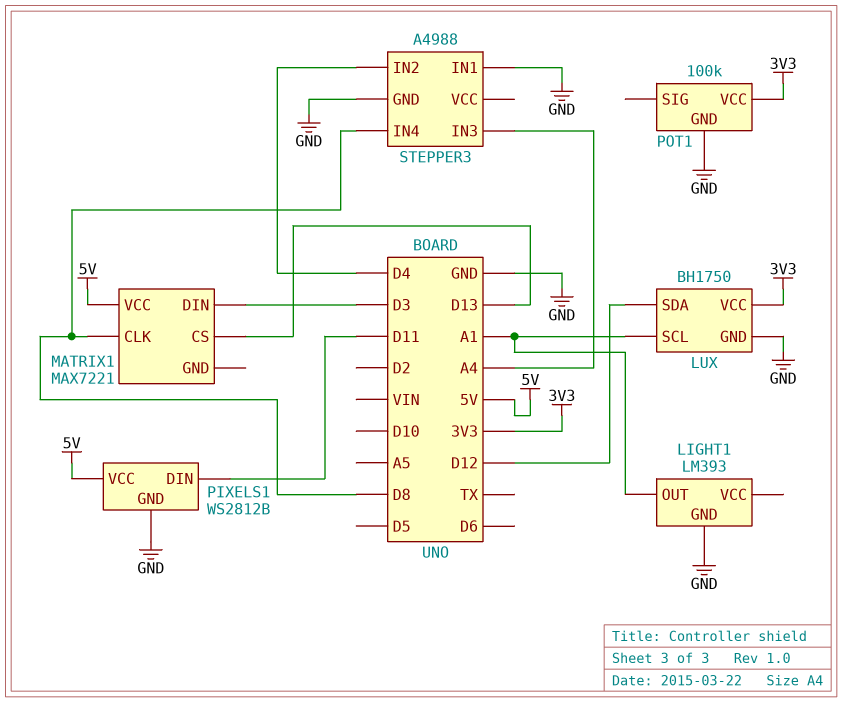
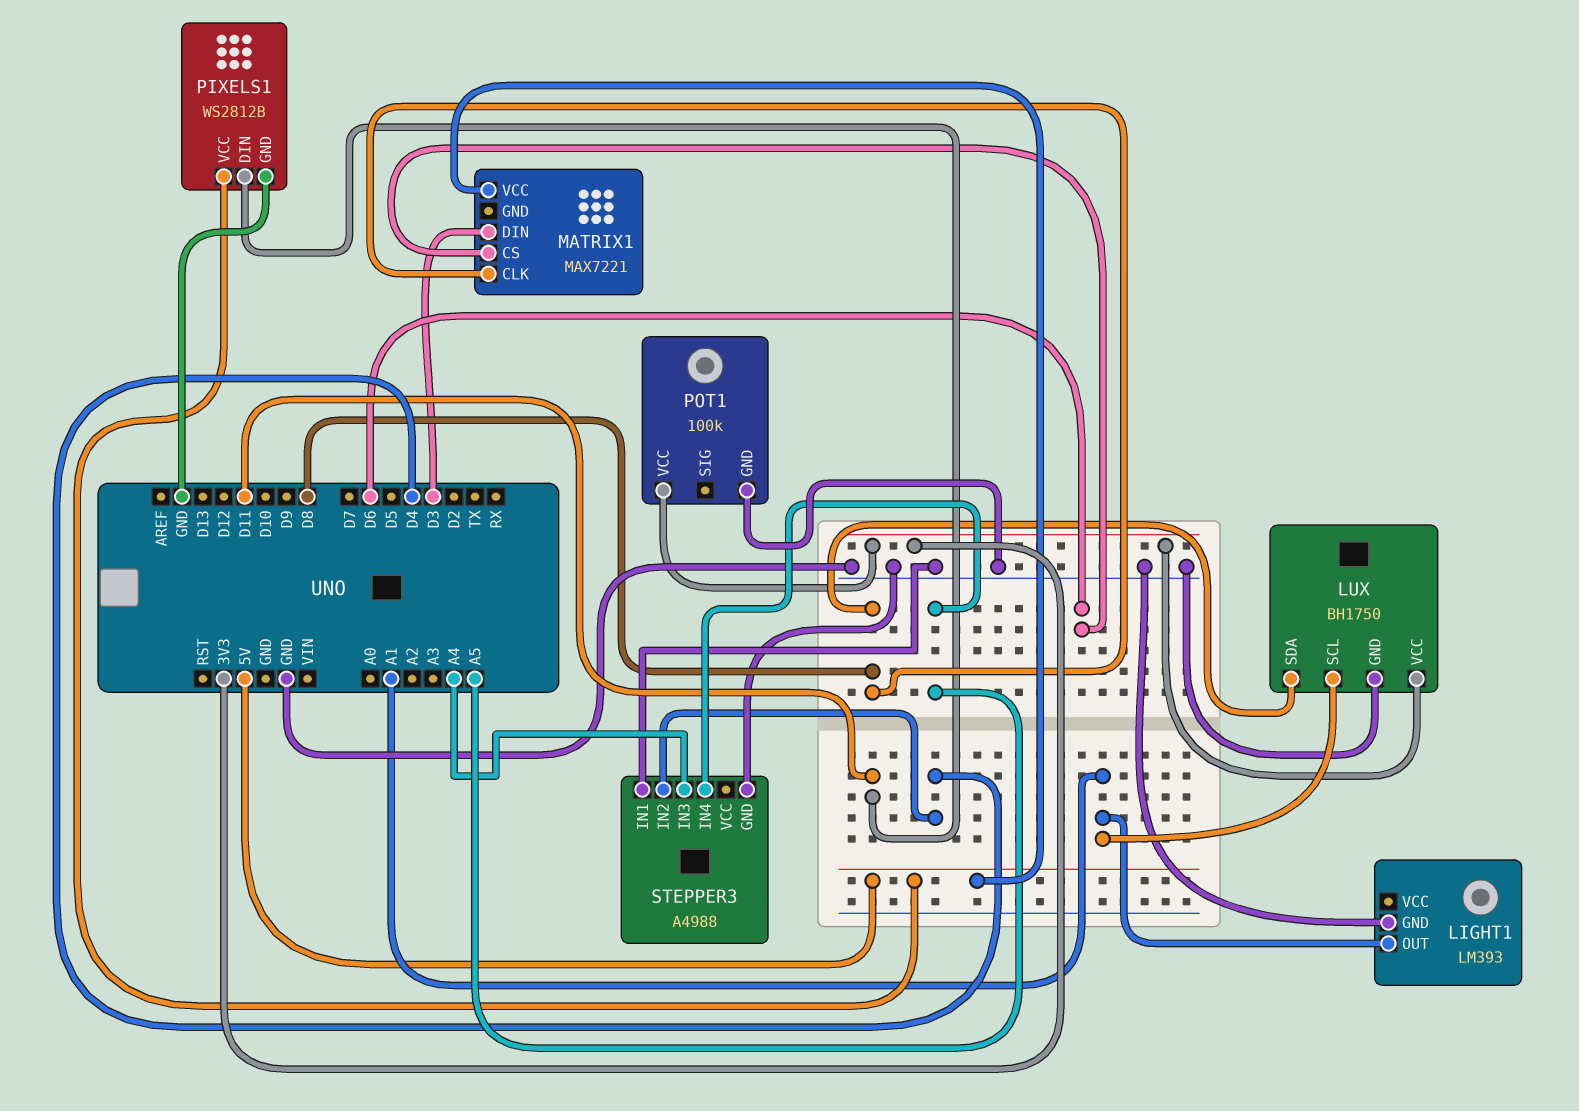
LUX pin SDA: D12 -> D8
MATRIX1 pin CS: D13 -> D6
STEPPER3 pin IN4: D8 -> A5

